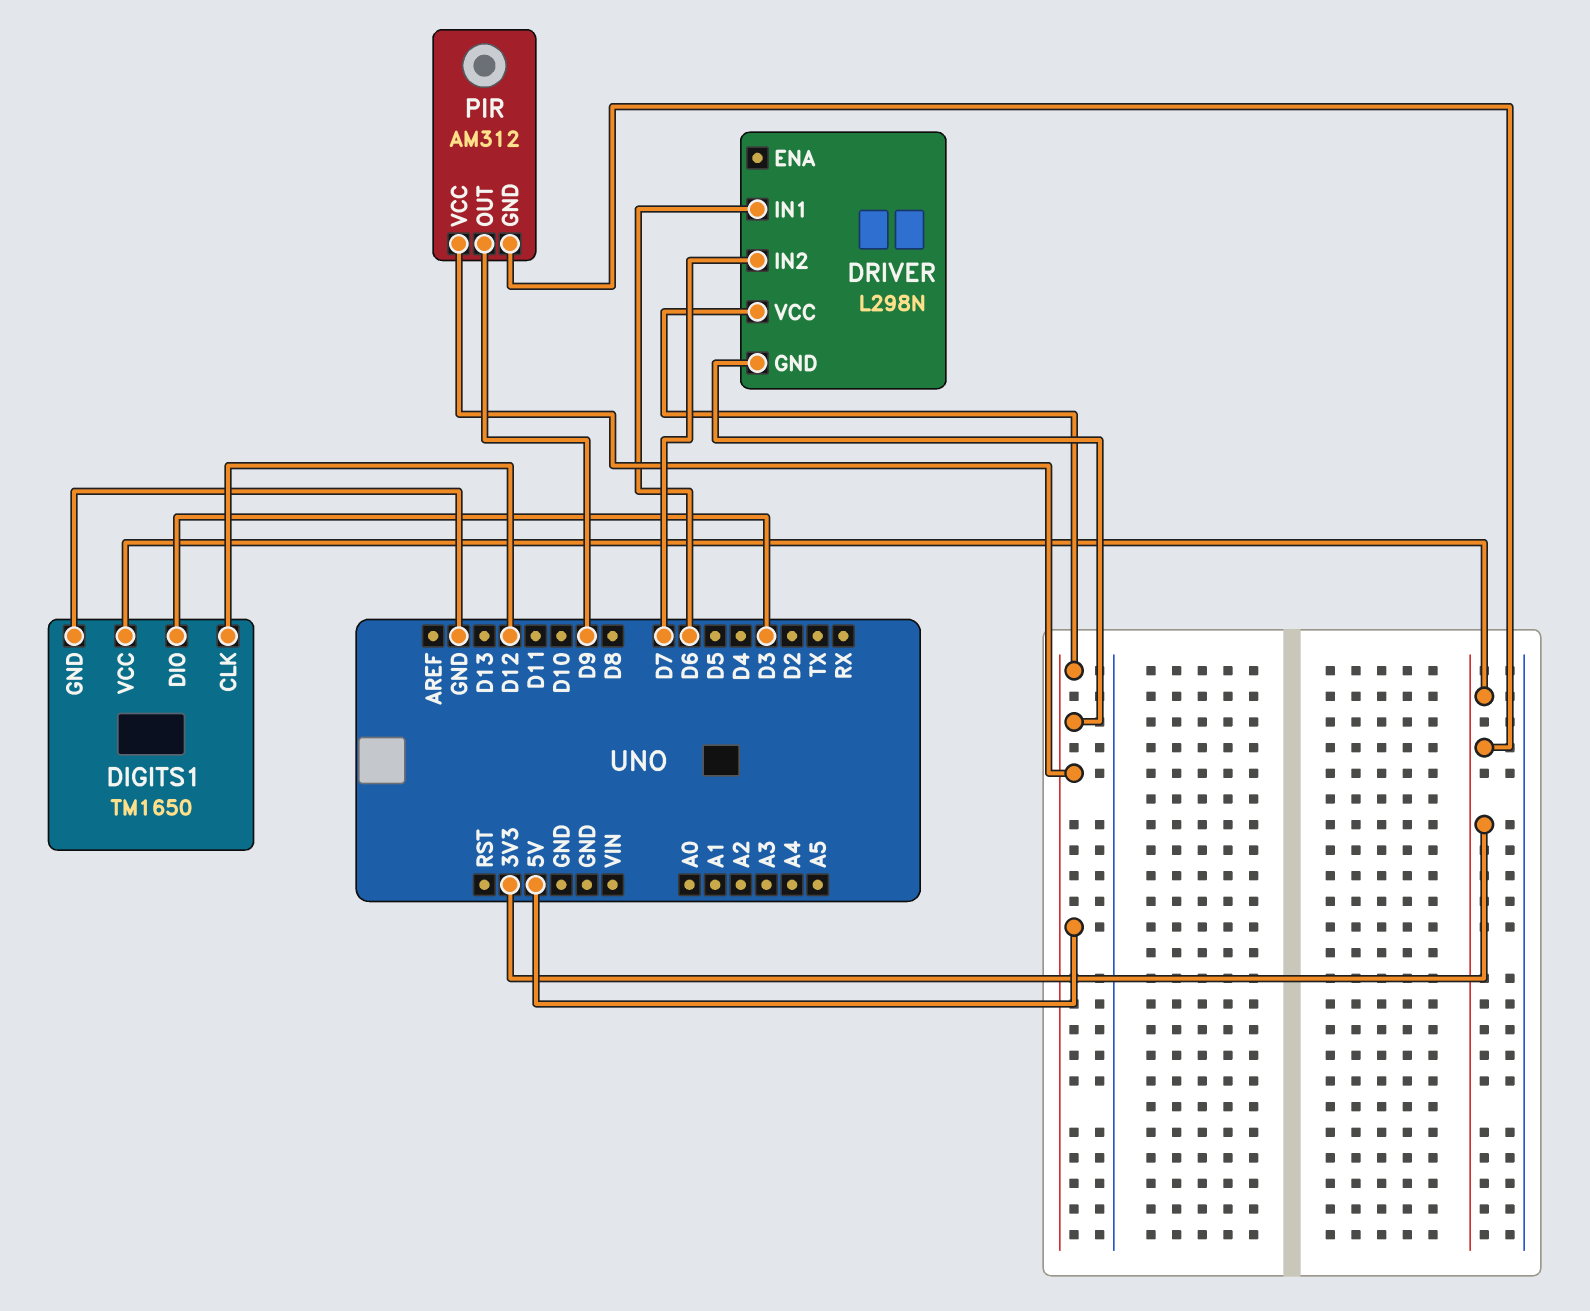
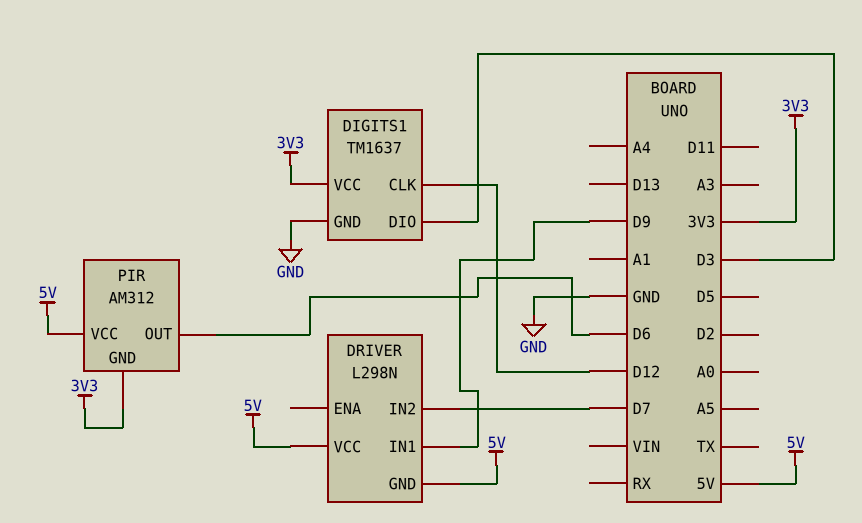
DIGITS1: TM1650 -> TM1637
DRIVER pin IN1: D6 -> D9
PIR pin OUT: D9 -> D6

